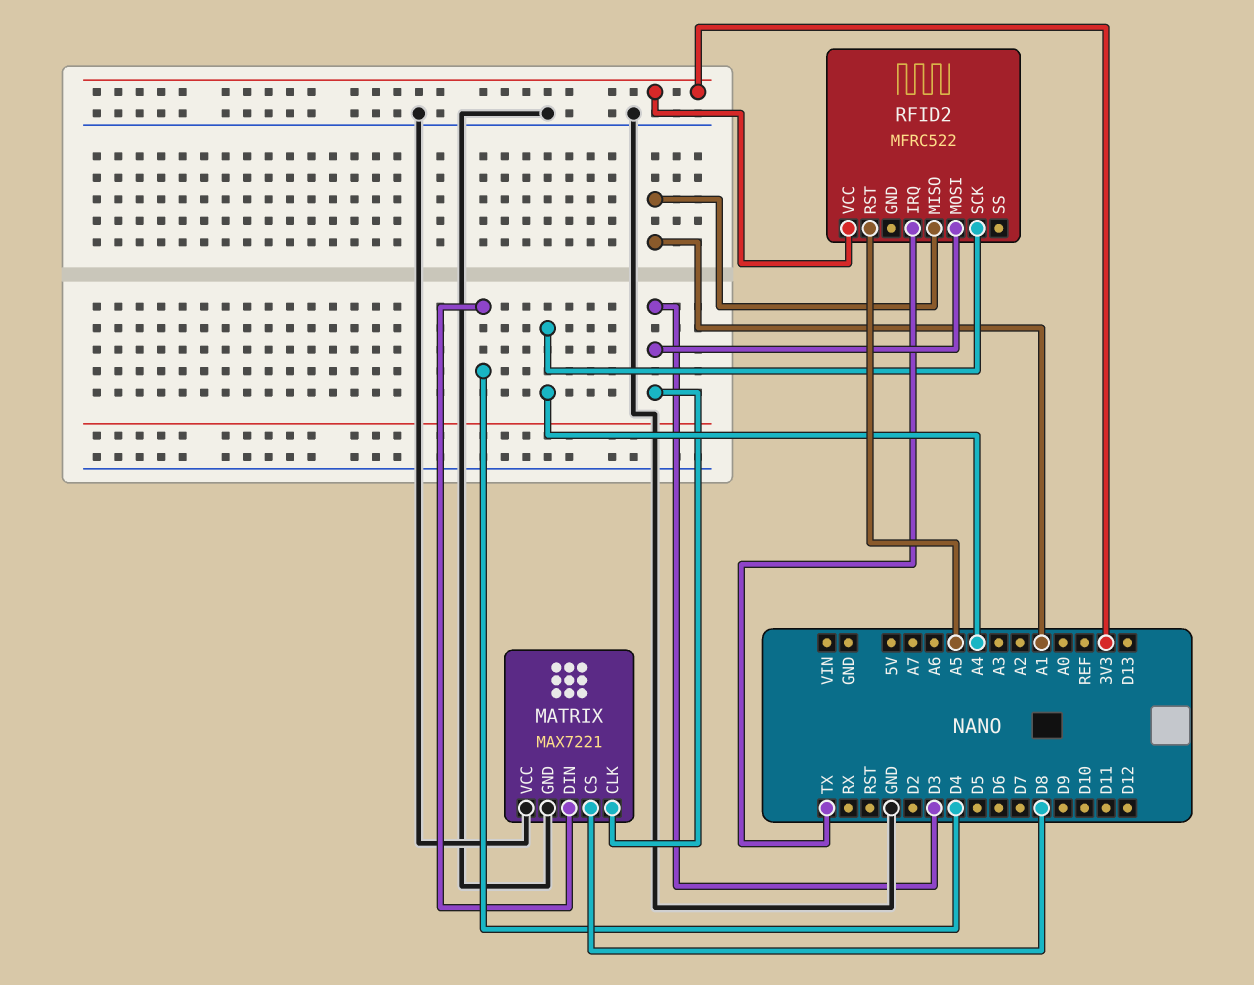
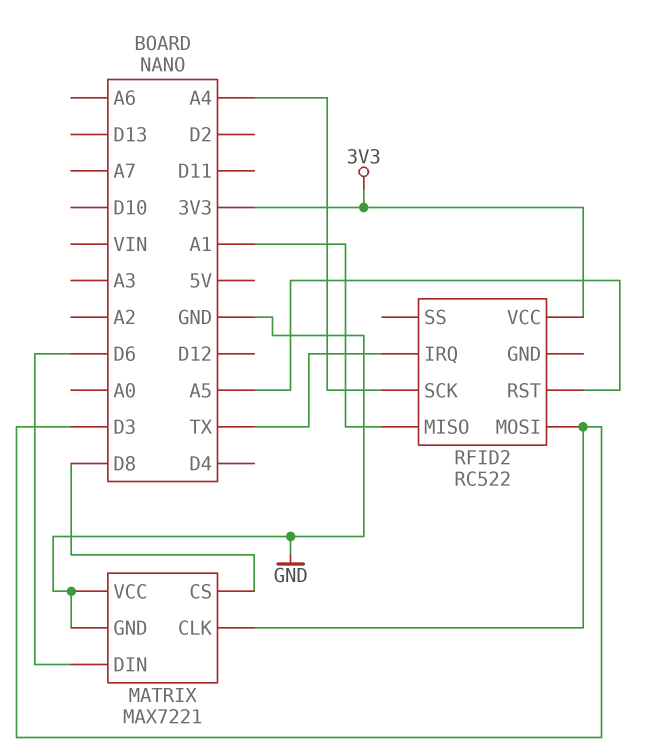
MATRIX pin DIN: D4 -> D6
RFID2: MFRC522 -> RC522

